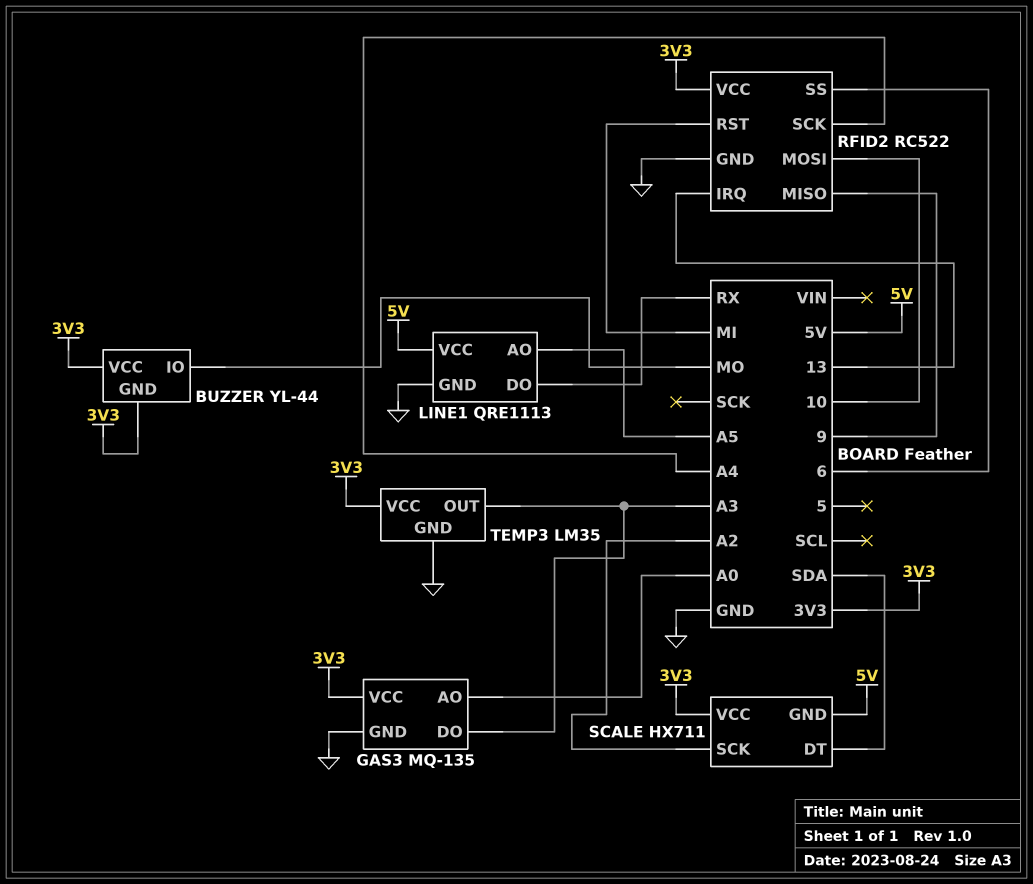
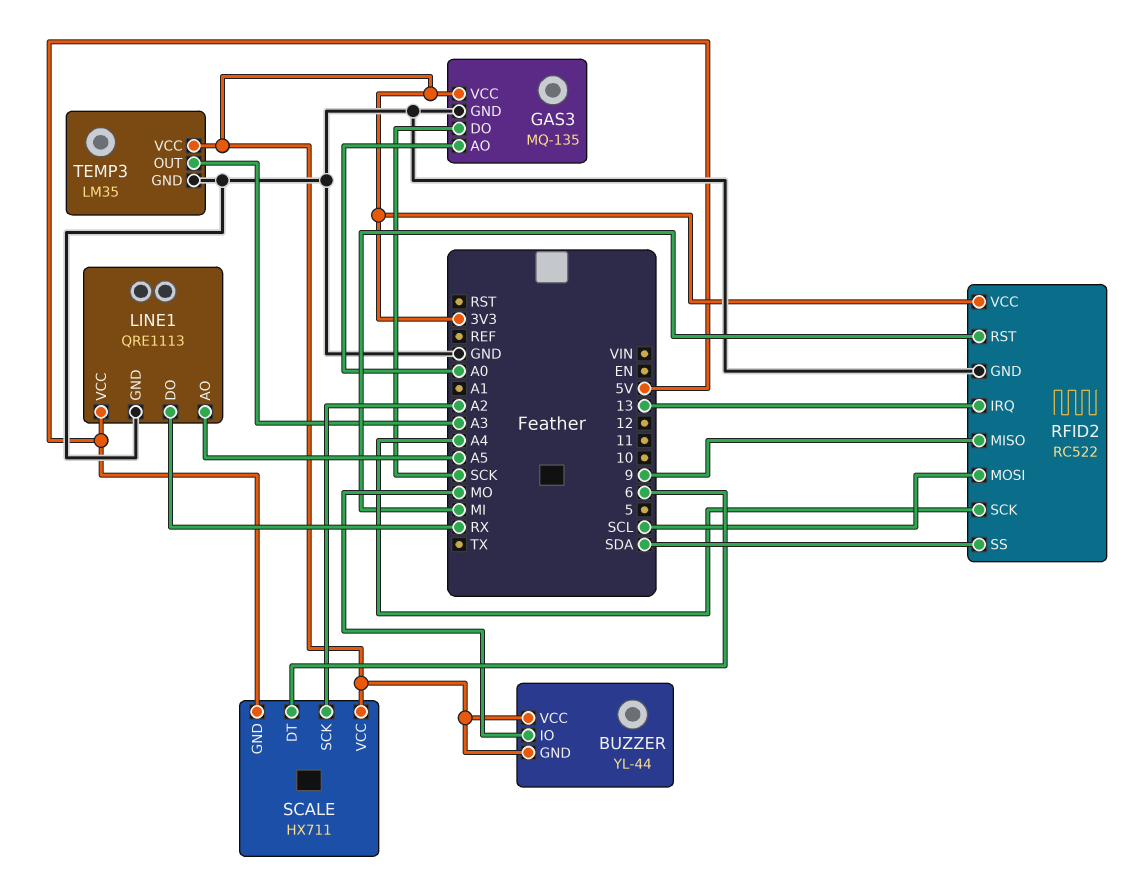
GAS3 pin DO: A3 -> SCK
RFID2 pin MOSI: 10 -> SCL
RFID2 pin SS: 6 -> SDA
SCALE pin DT: SDA -> 6

